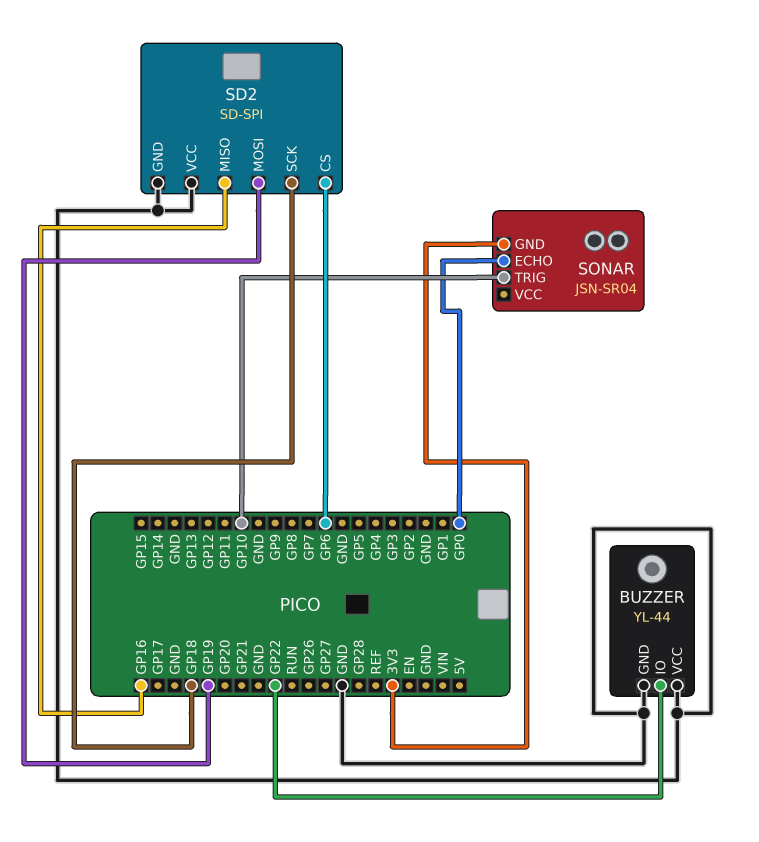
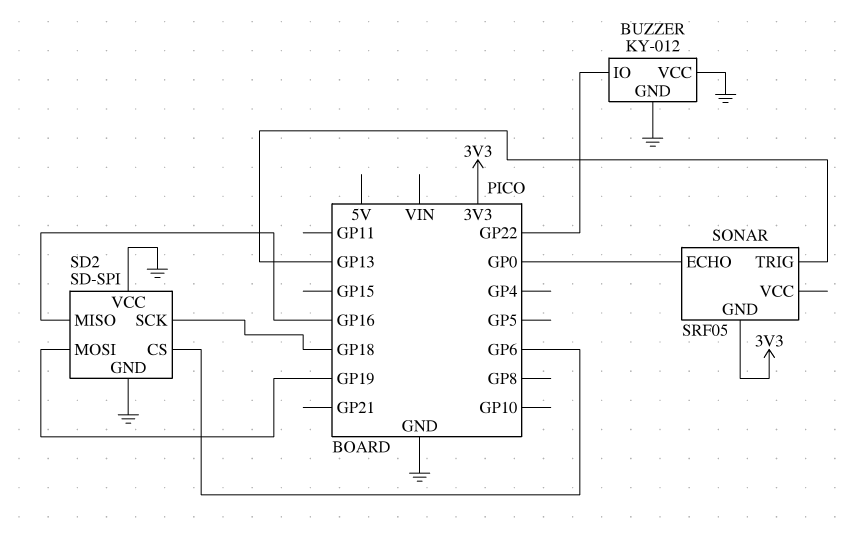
BUZZER: YL-44 -> KY-012
SONAR: JSN-SR04 -> SRF05
SONAR pin TRIG: GP10 -> GP13

